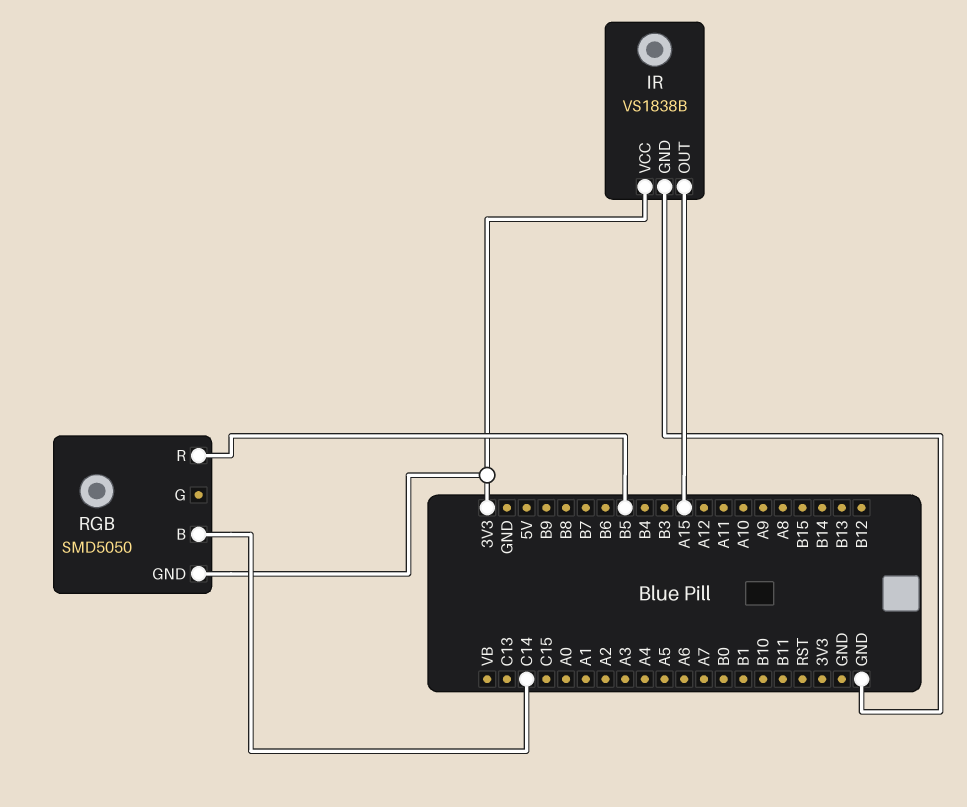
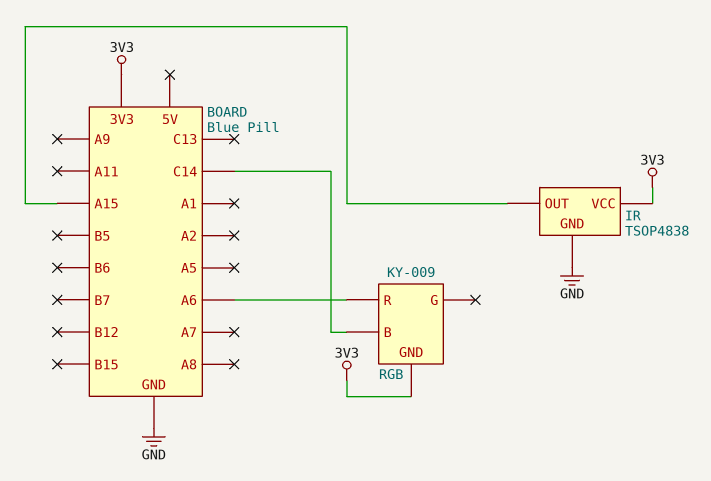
IR: VS1838B -> TSOP4838
RGB: SMD5050 -> KY-009
RGB pin R: B5 -> A6

